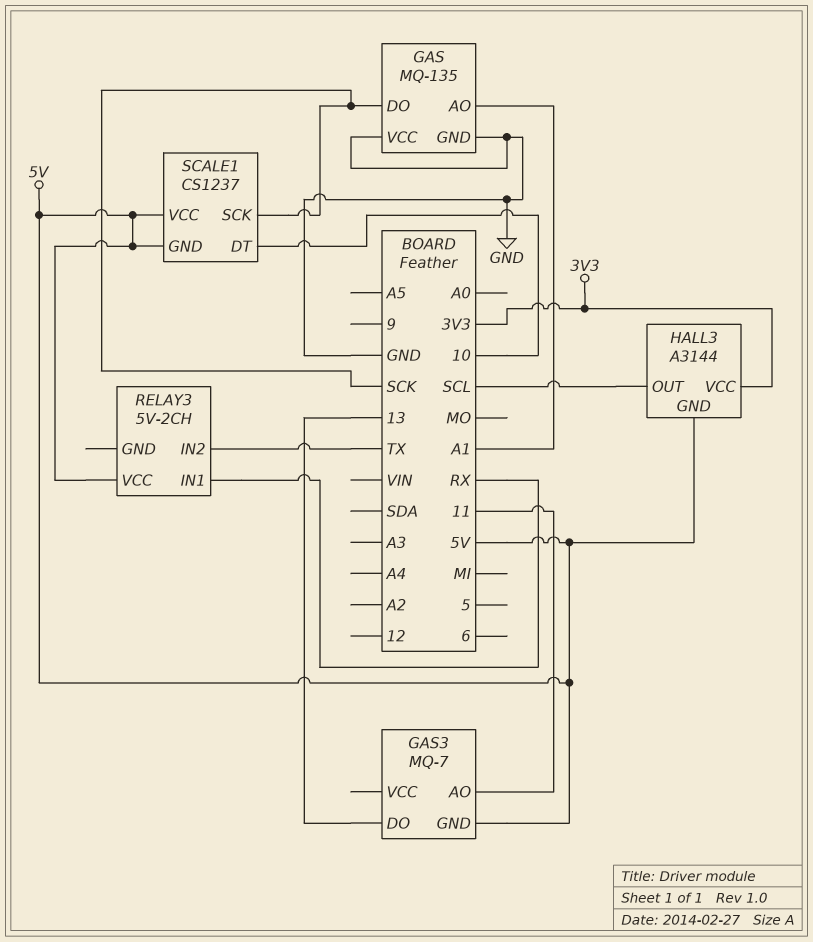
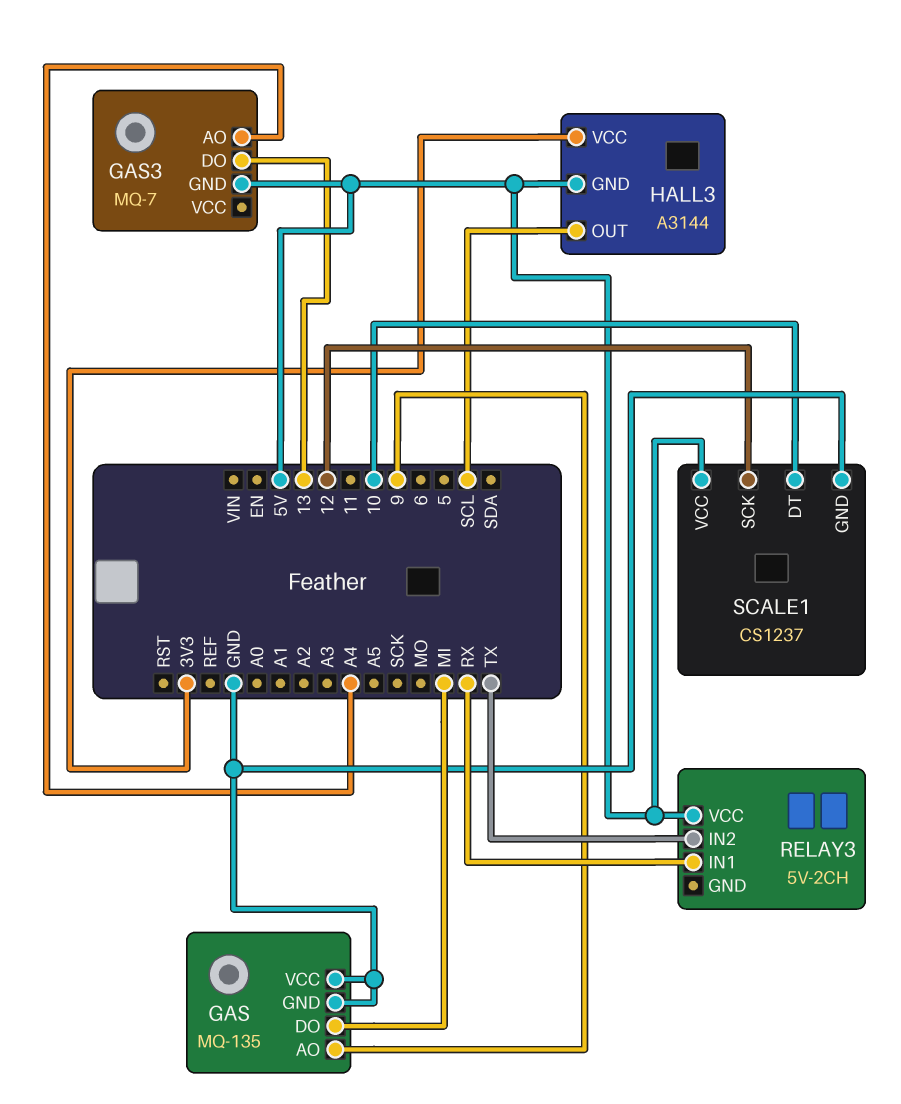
GAS pin AO: A1 -> 9
GAS pin DO: SCK -> MI
GAS3 pin AO: 11 -> A4
SCALE1 pin GND: 5V -> GND
SCALE1 pin SCK: SCK -> 12

